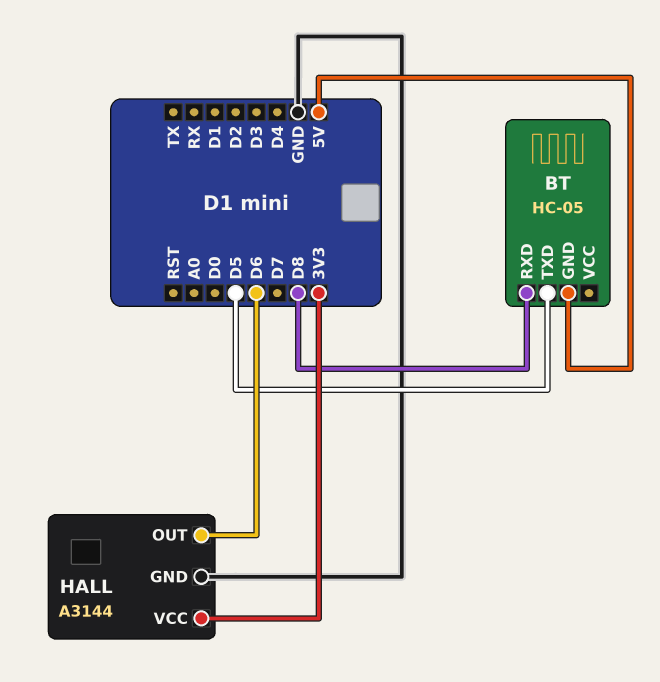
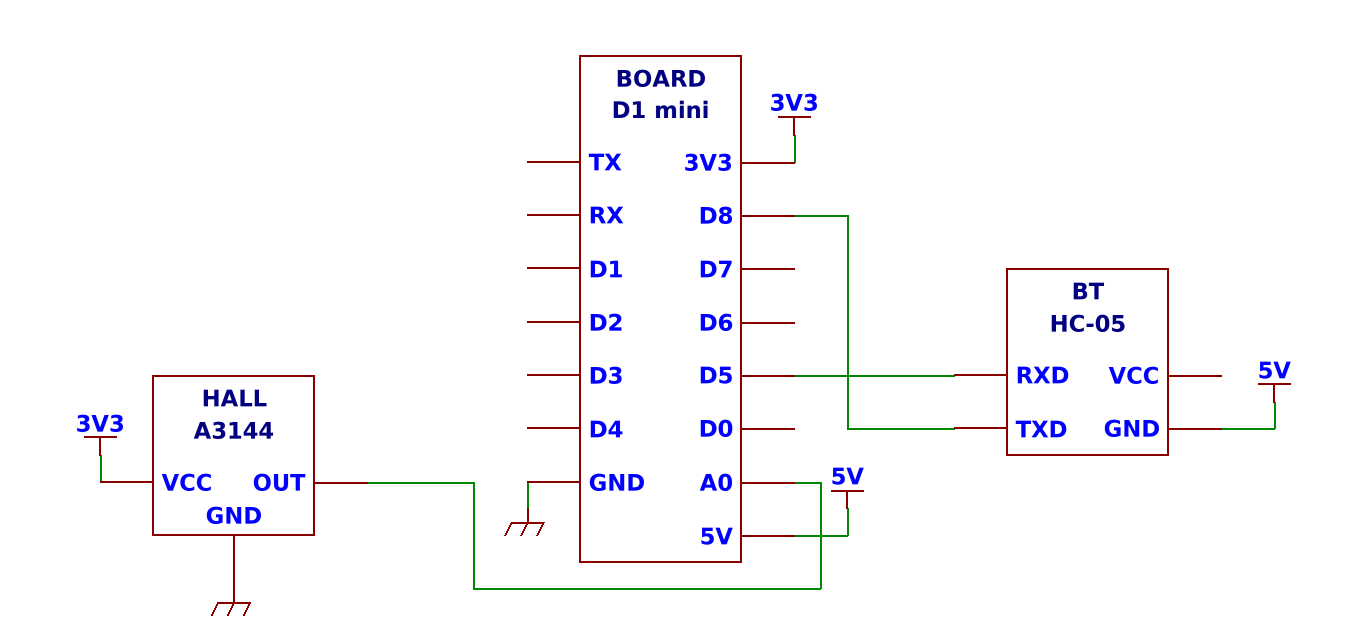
BT pin RXD: D8 -> D5
BT pin TXD: D5 -> D8
HALL pin OUT: D6 -> A0

